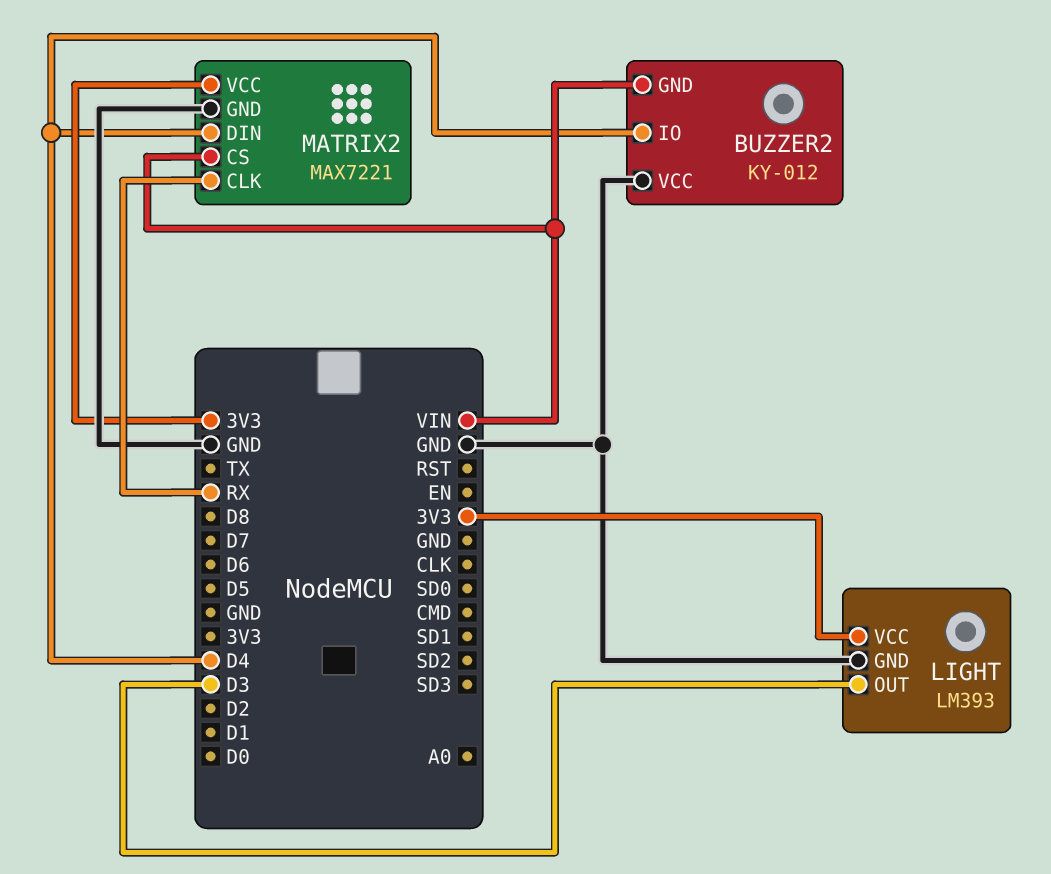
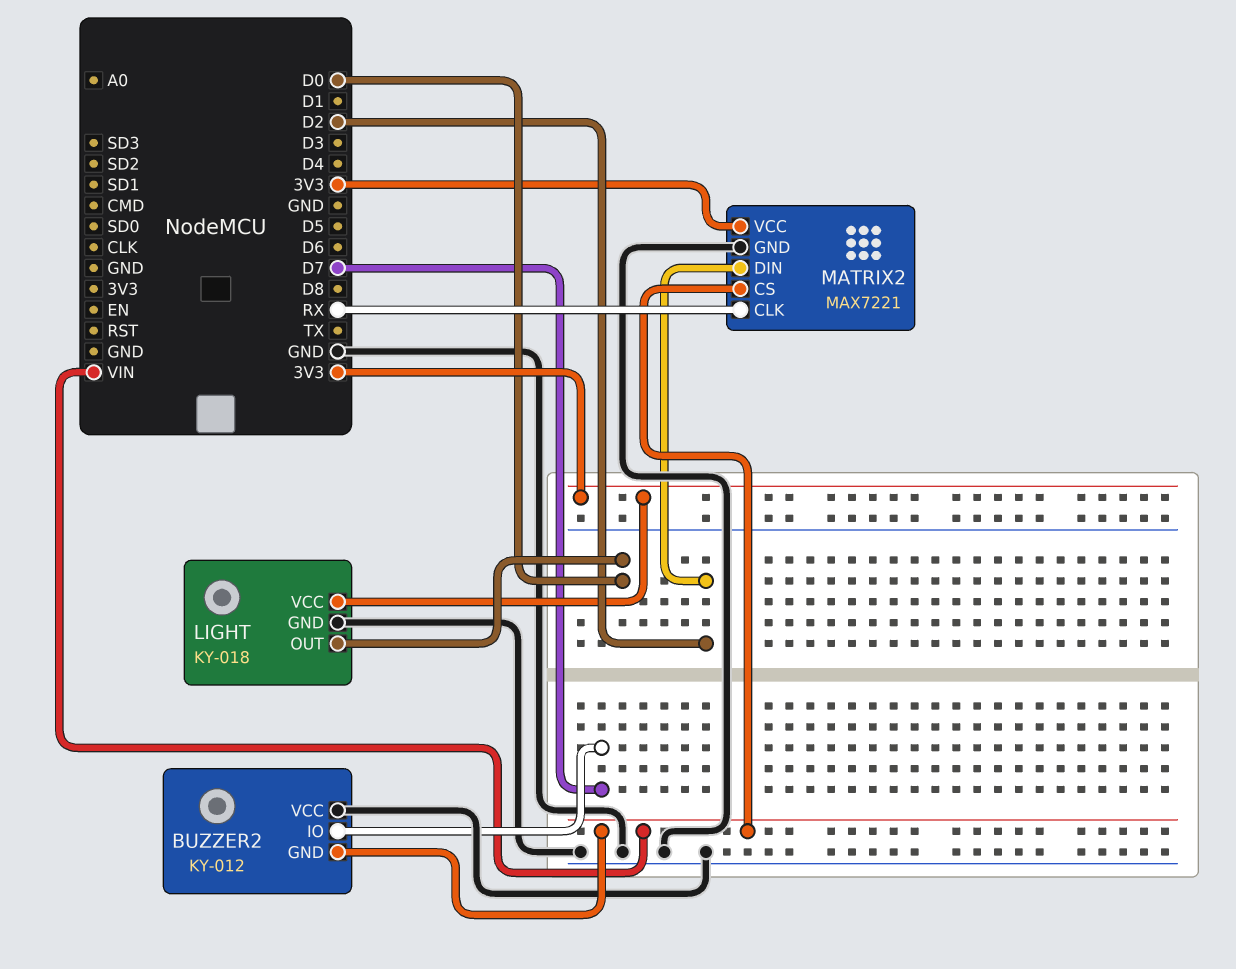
BUZZER2 pin IO: D4 -> D7
LIGHT: LM393 -> KY-018
LIGHT pin OUT: D3 -> D0
MATRIX2 pin DIN: D4 -> D2

